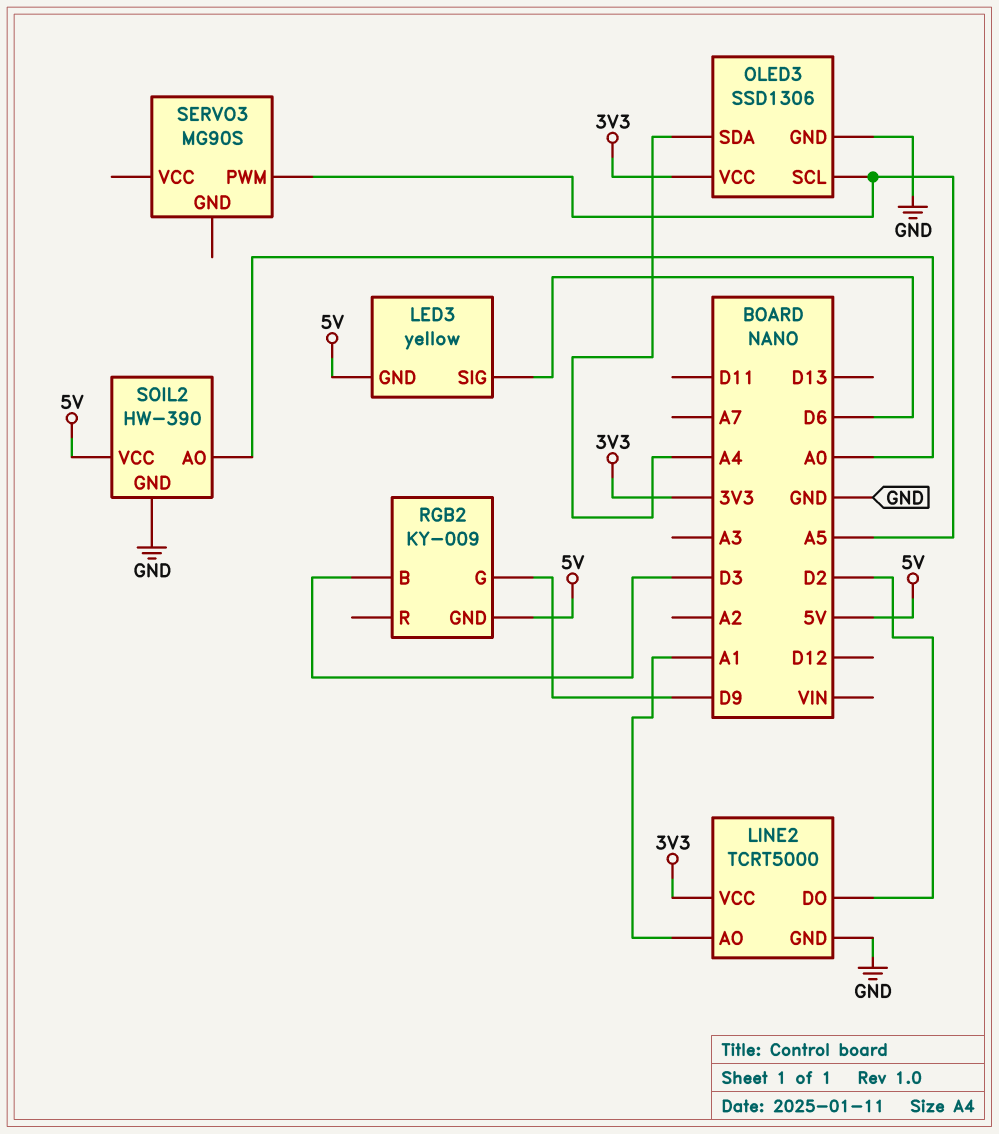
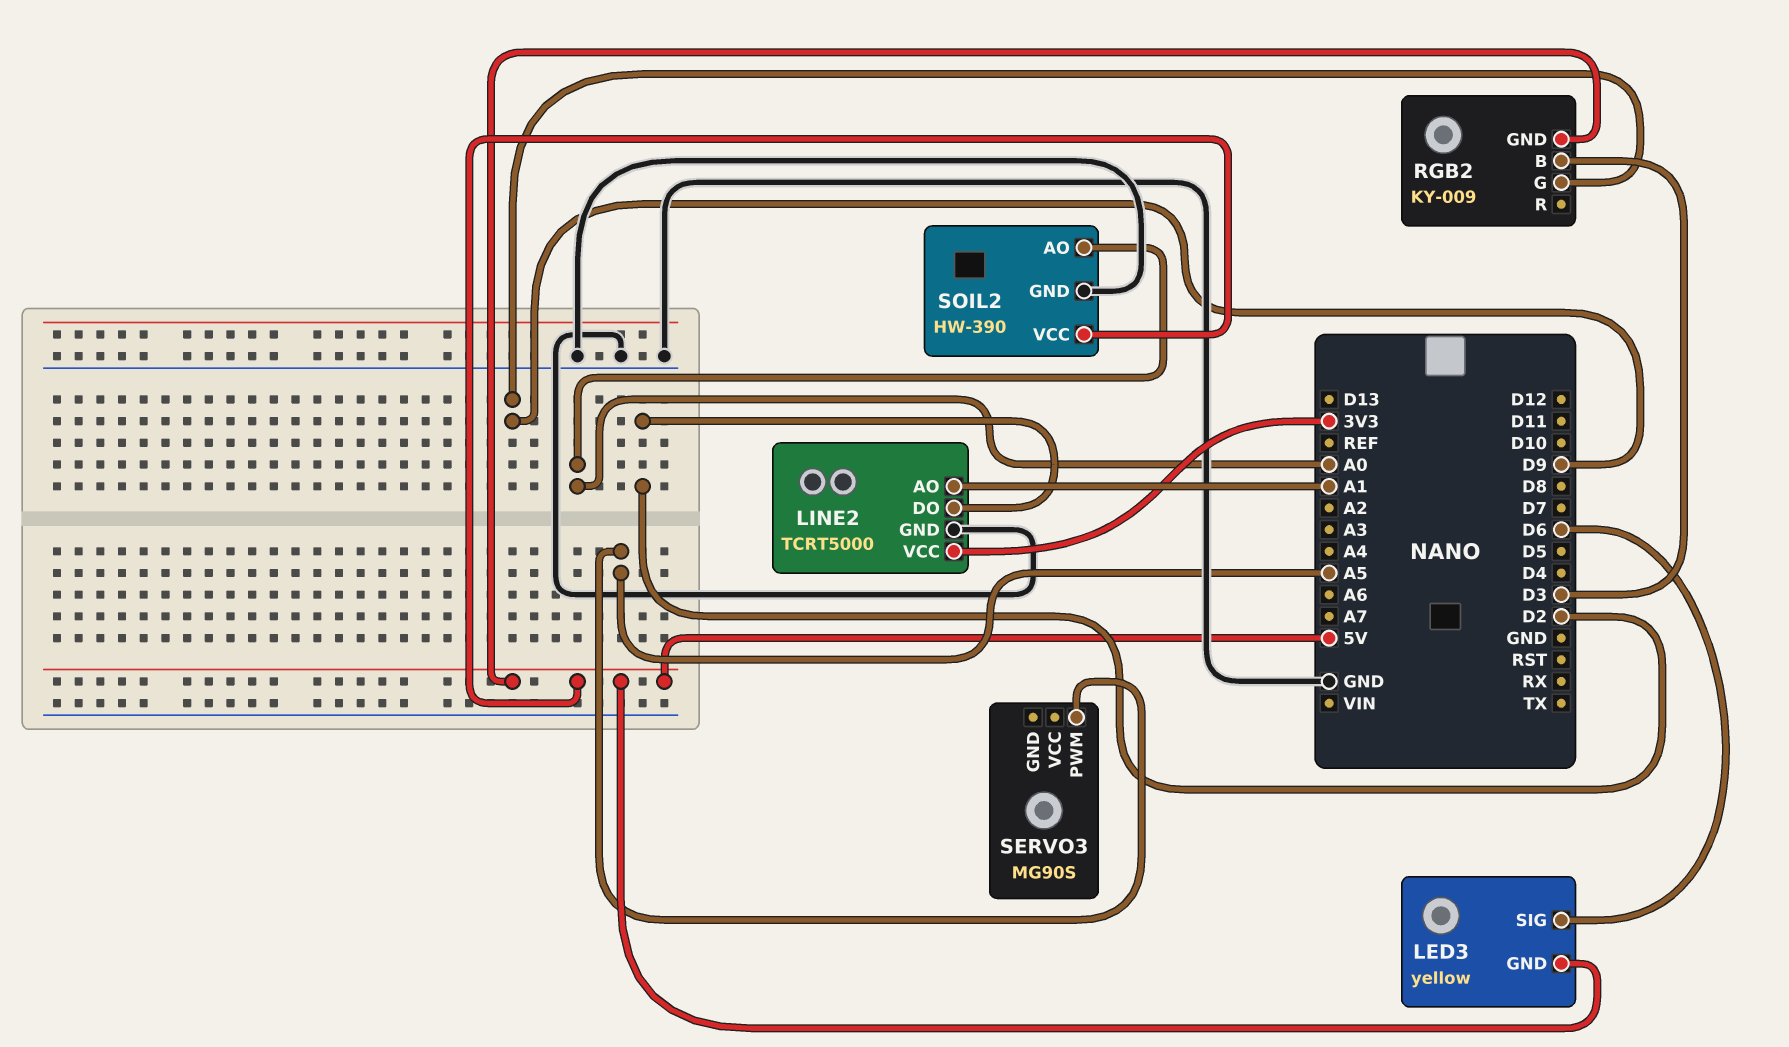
OLED3: SSD1306 -> none
OLED3 pin GND: GND -> none
OLED3 pin SCL: A5 -> none
OLED3 pin SDA: A4 -> none
OLED3 pin VCC: 3V3 -> none

